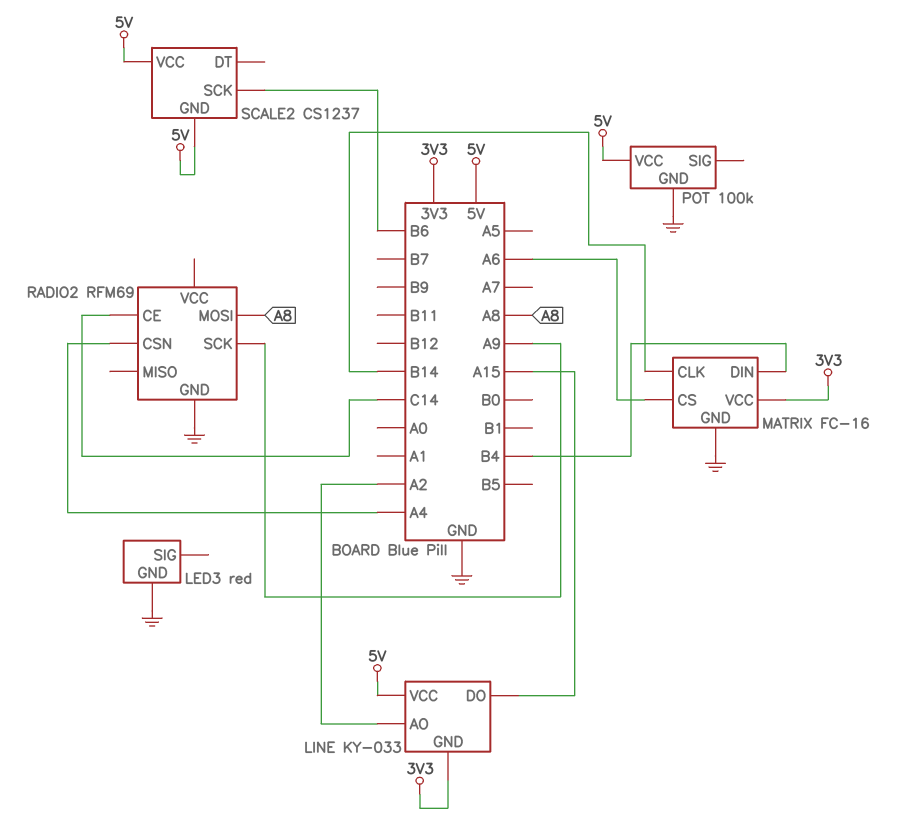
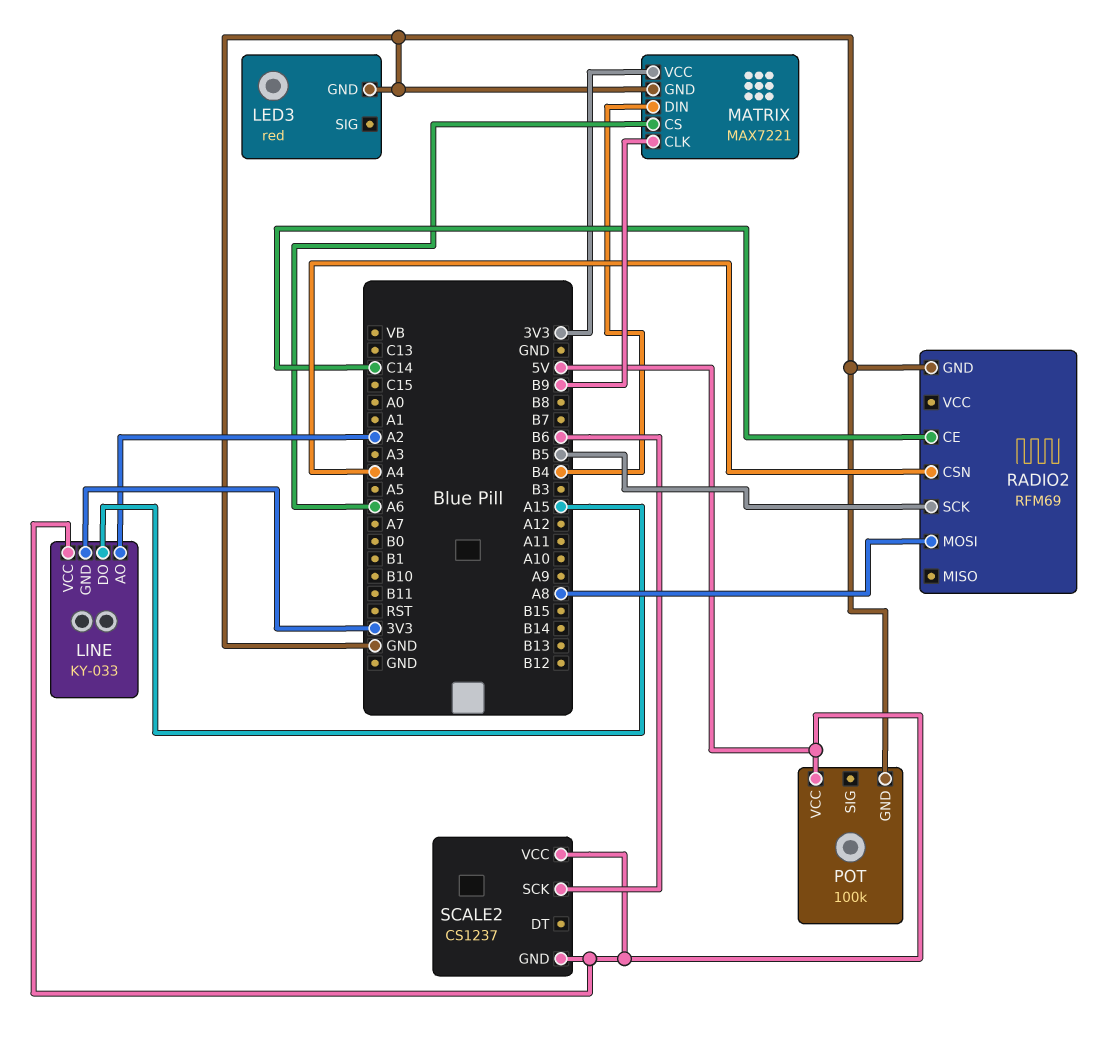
MATRIX: FC-16 -> MAX7221
MATRIX pin CLK: B14 -> B9
RADIO2 pin SCK: A9 -> B5

